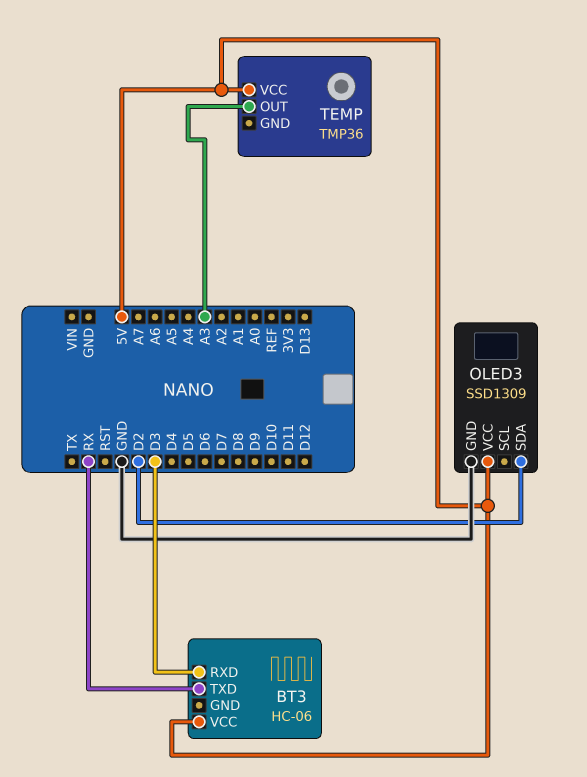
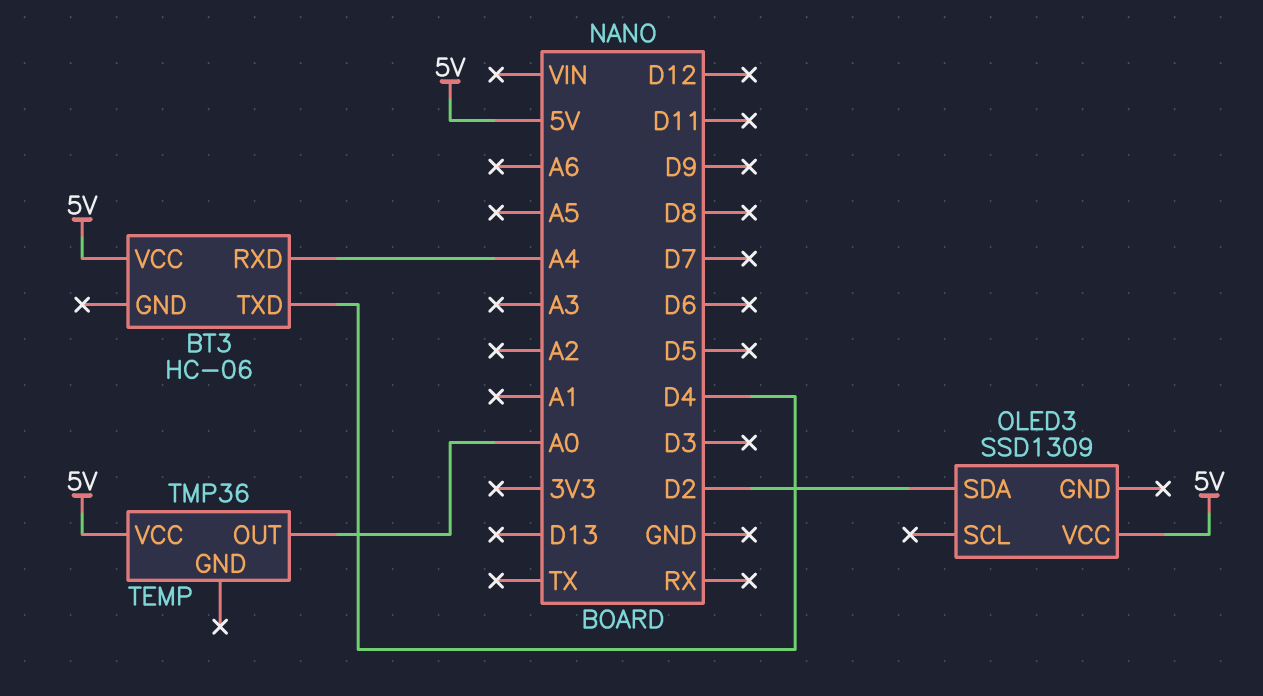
BT3 pin RXD: D3 -> A4
BT3 pin TXD: RX -> D4
OLED3 pin GND: GND -> none
TEMP pin OUT: A3 -> A0

